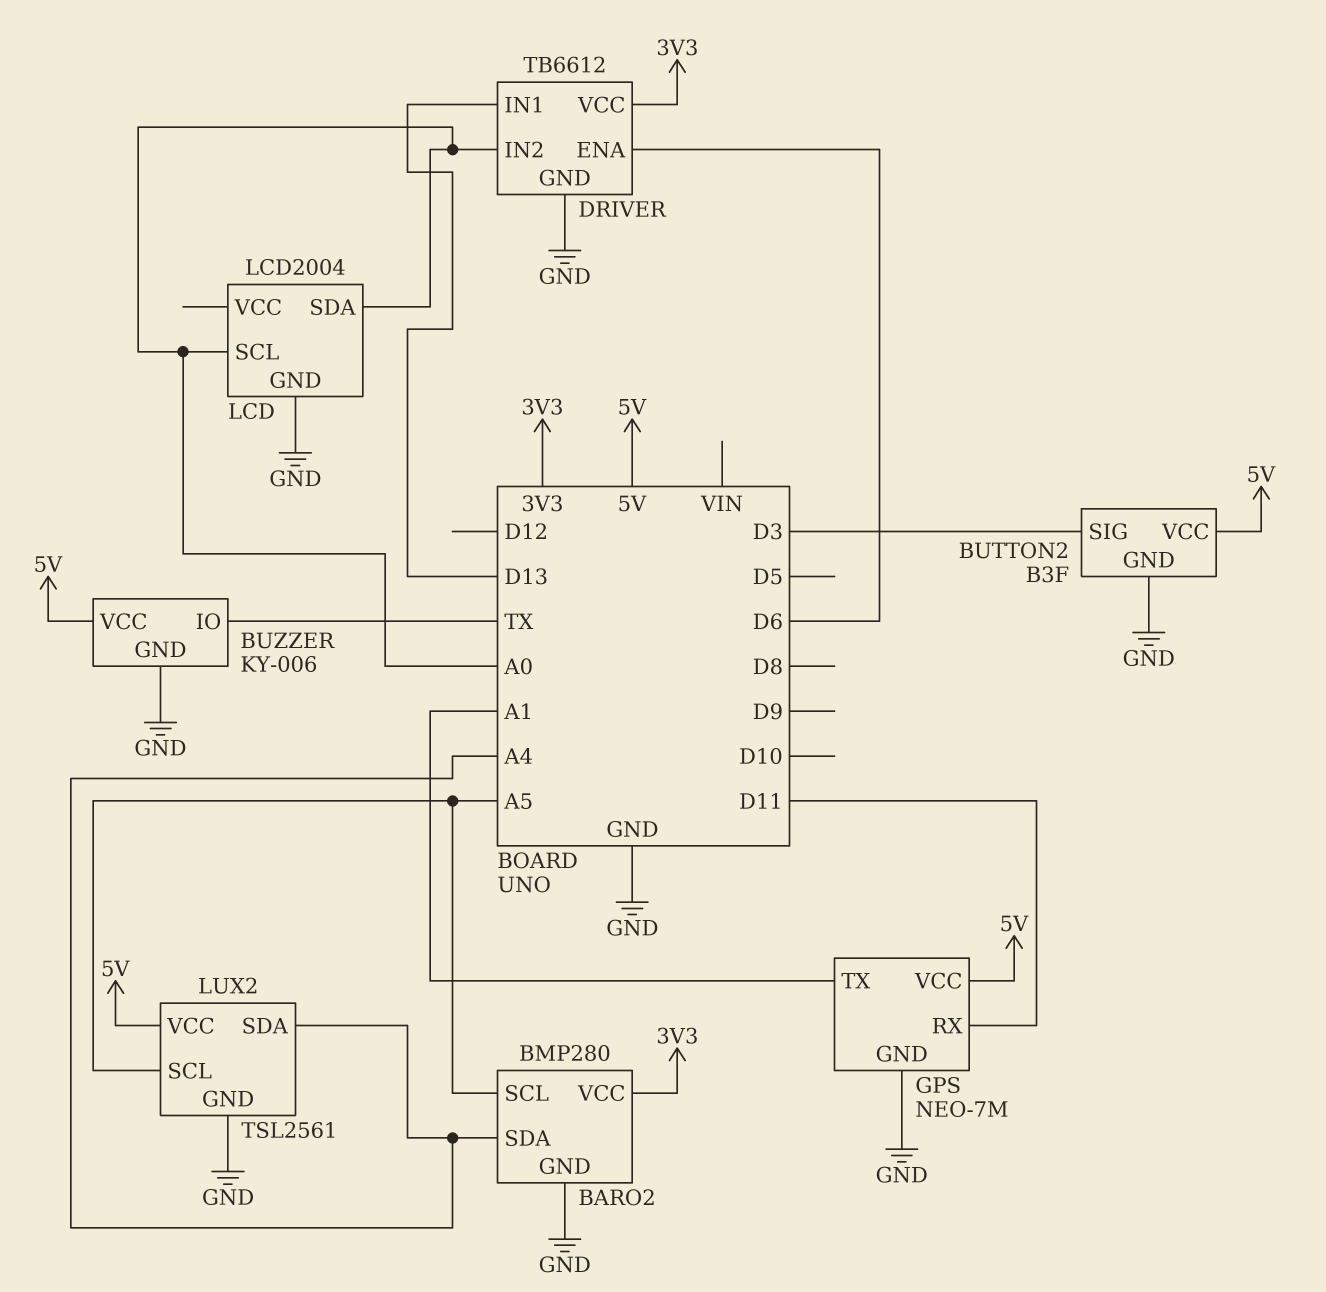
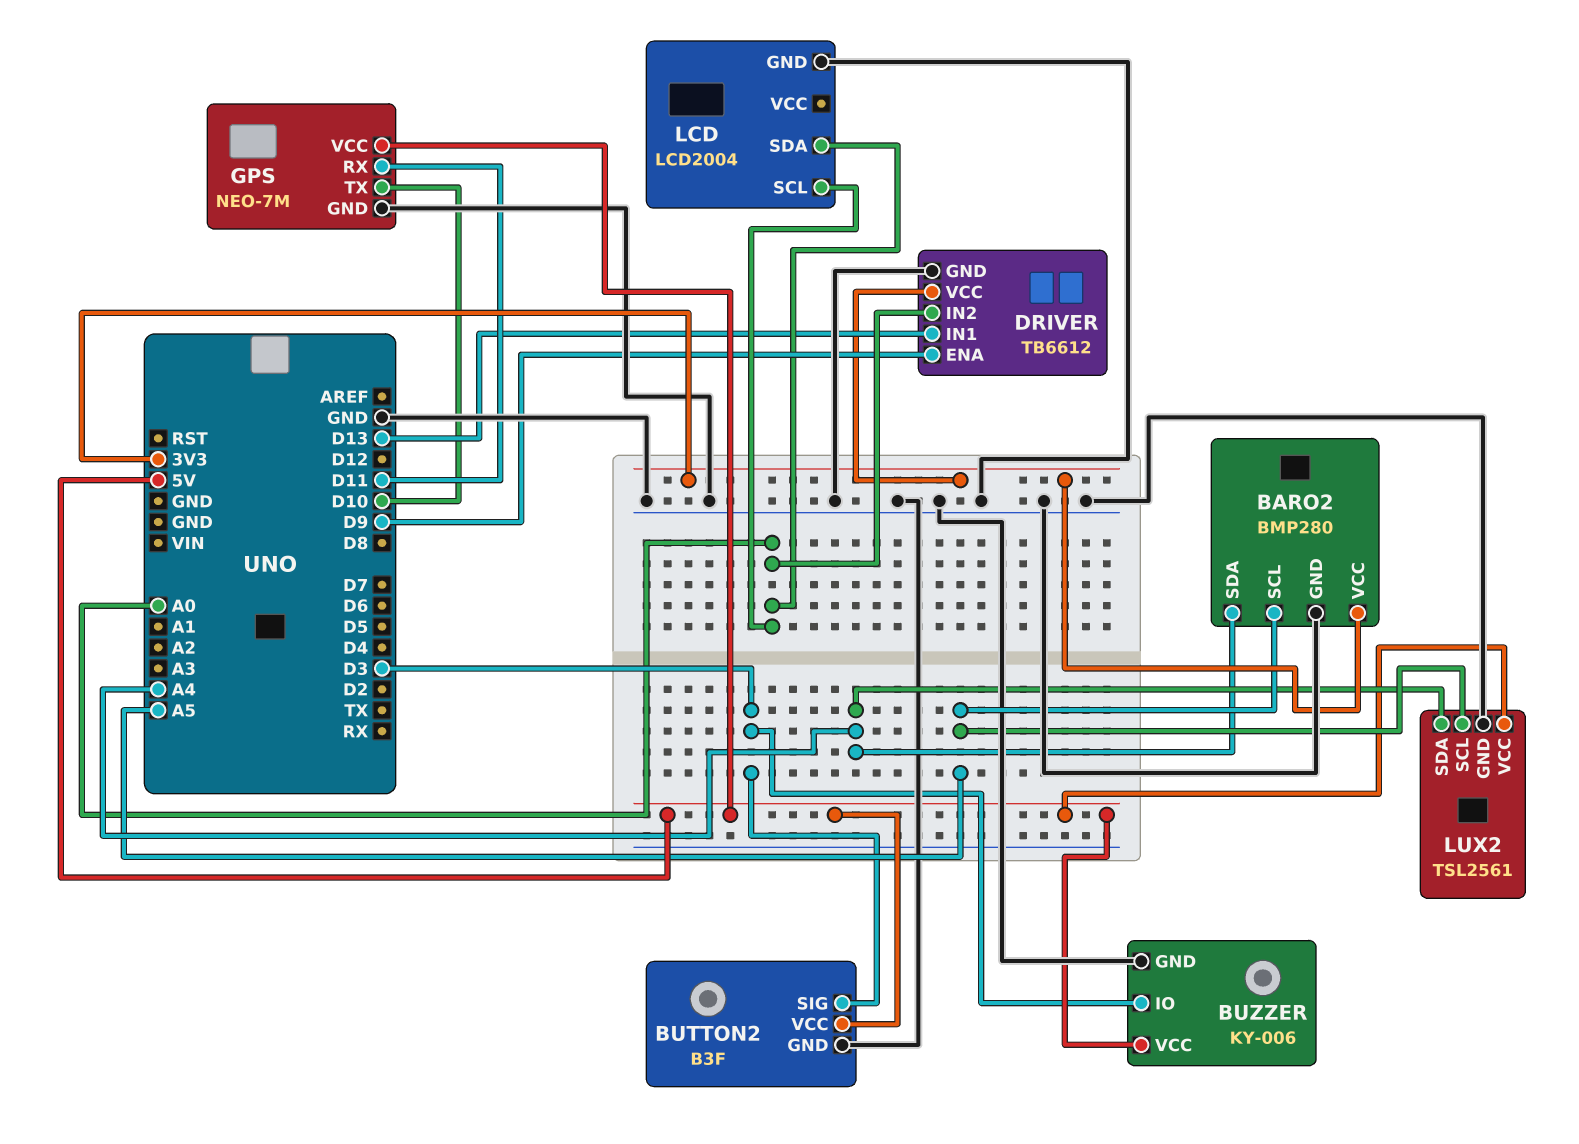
BUZZER pin IO: TX -> D3
DRIVER pin ENA: D6 -> D9
GPS pin TX: A1 -> D10

